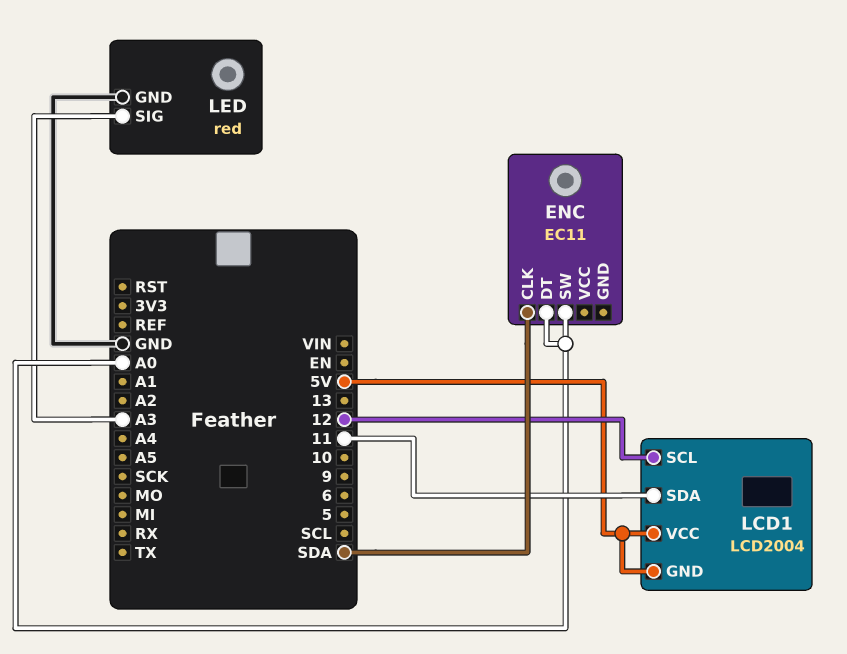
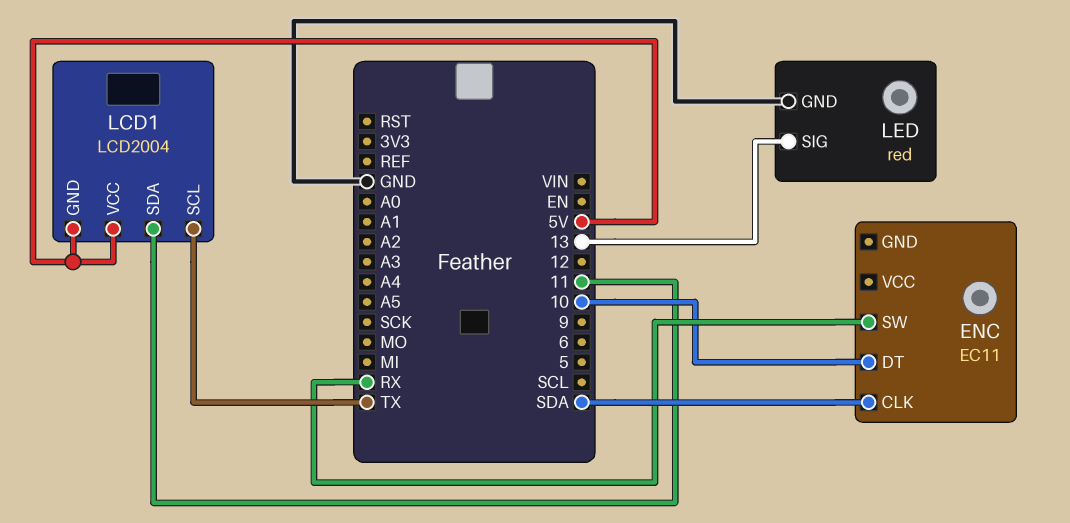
ENC pin DT: A0 -> 10
ENC pin SW: A0 -> RX
LCD1 pin SCL: 12 -> TX
LED pin SIG: A3 -> 13

